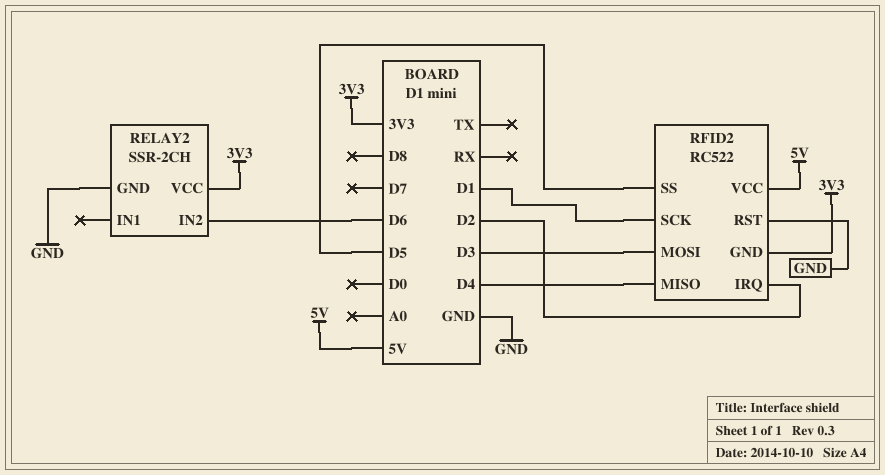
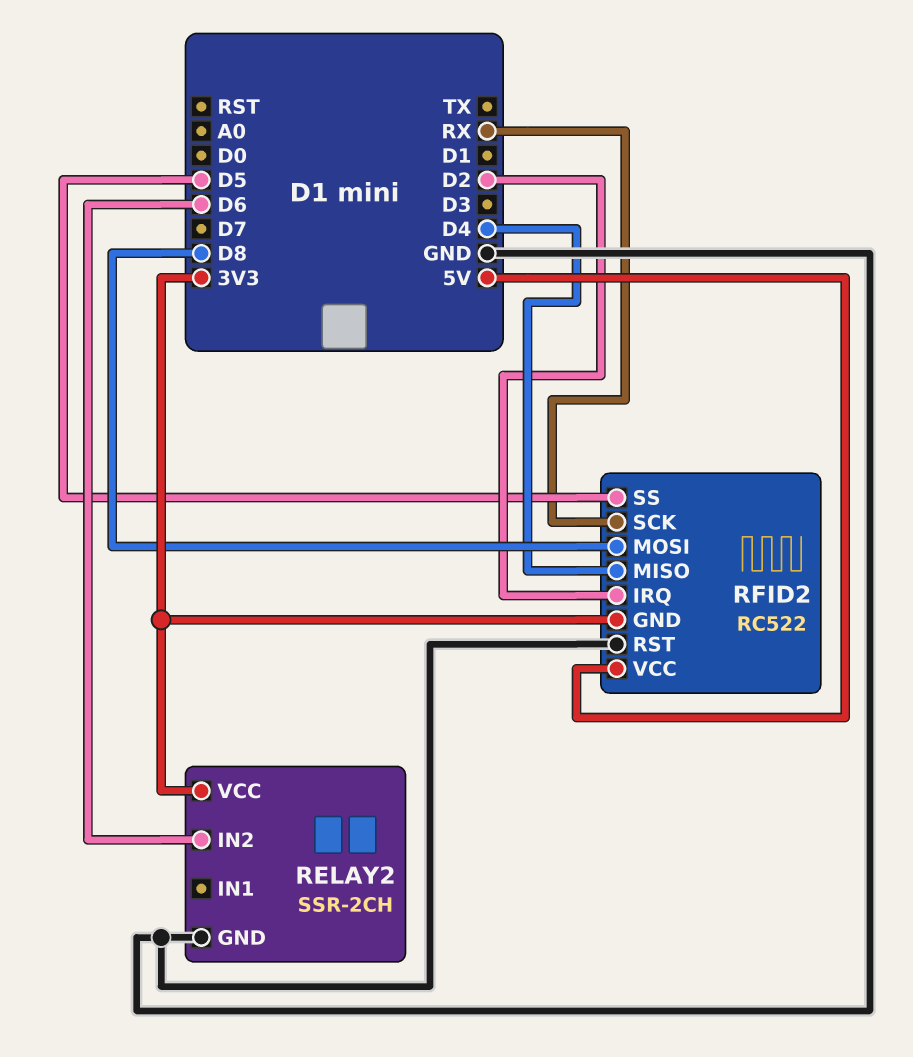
RFID2 pin MOSI: D3 -> D8
RFID2 pin SCK: D1 -> RX

